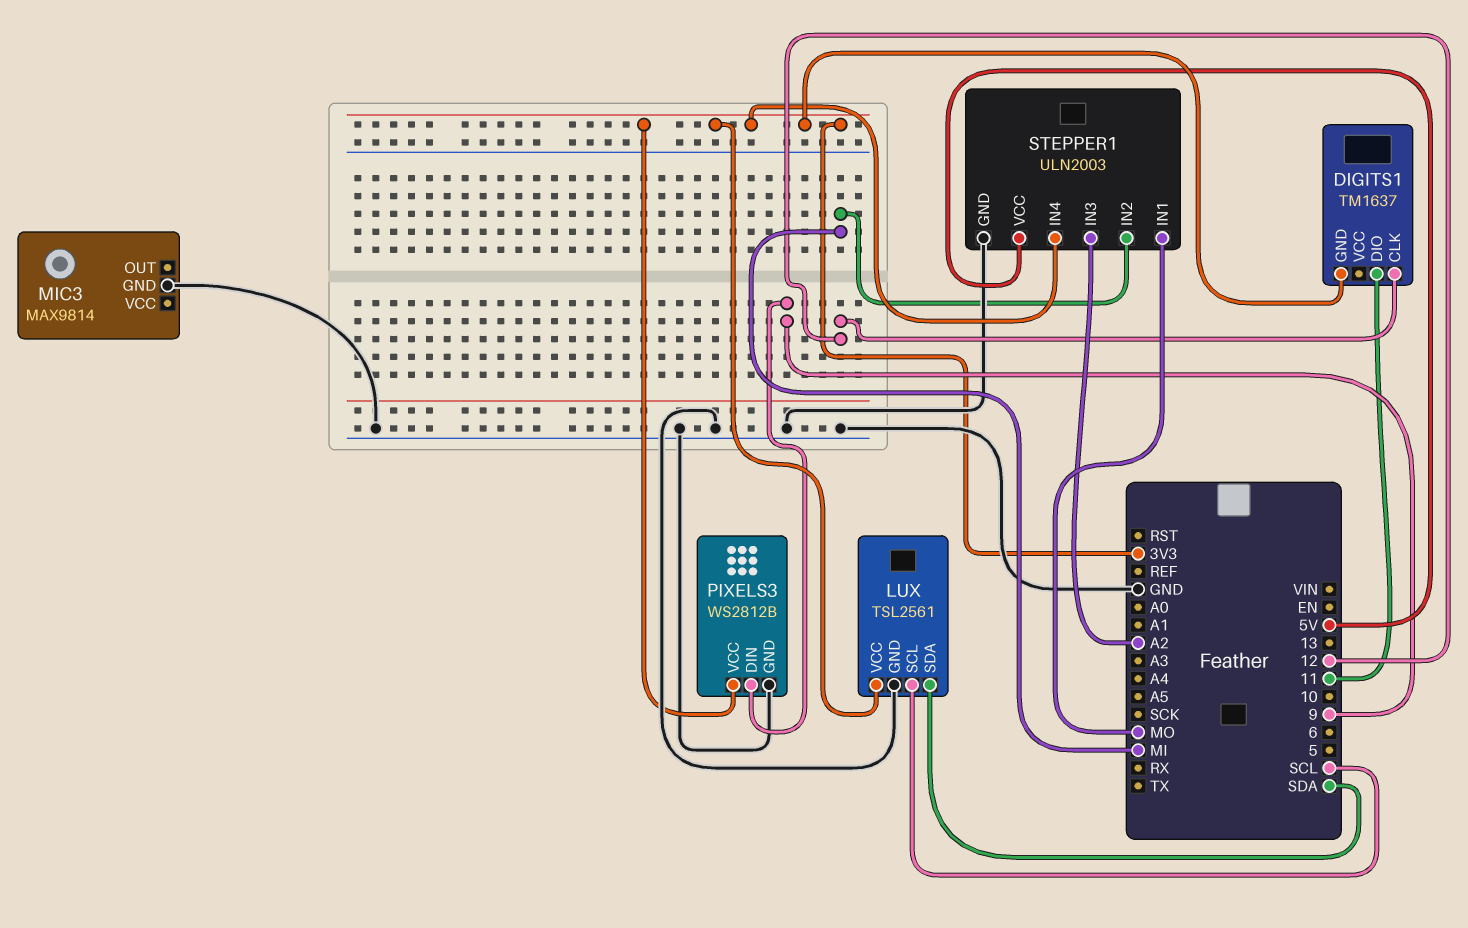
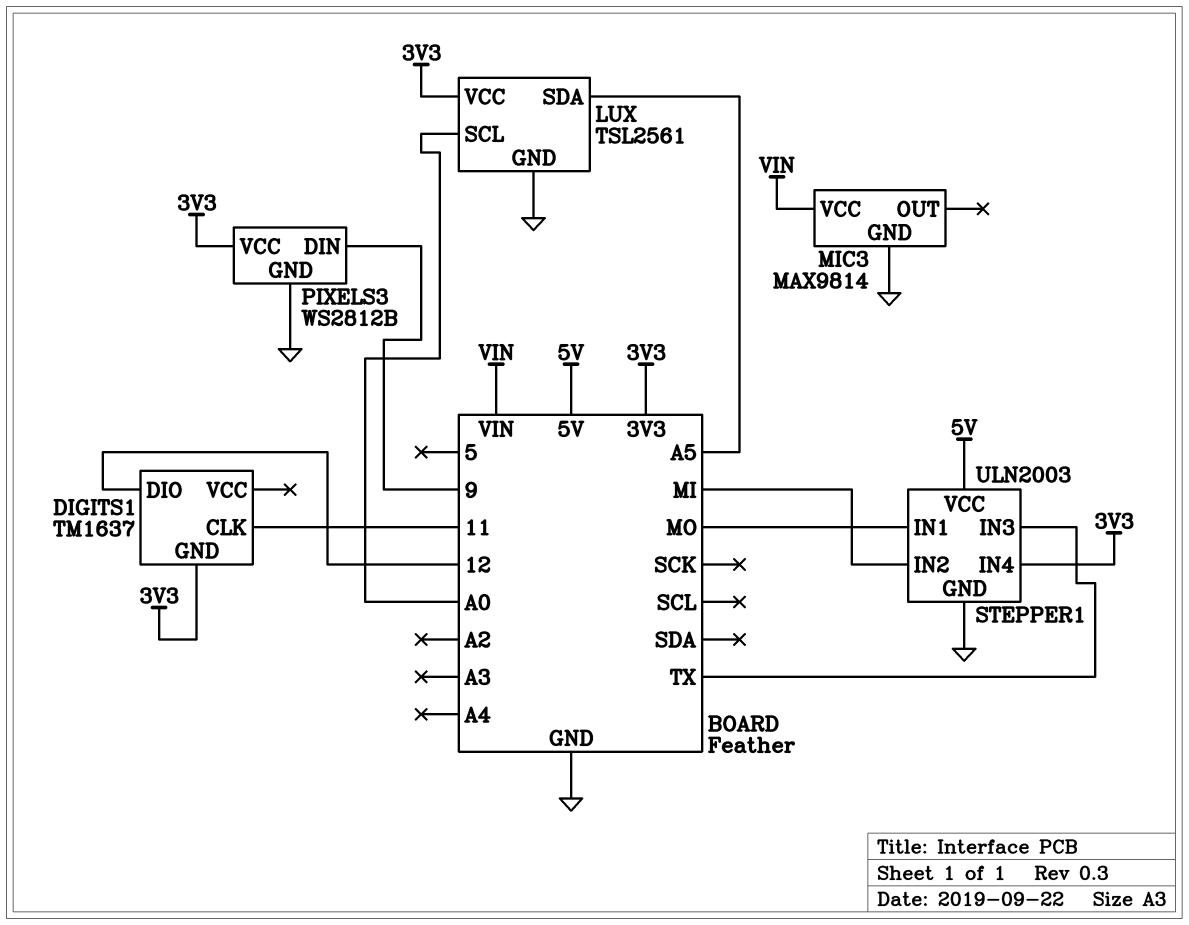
DIGITS1 pin CLK: 12 -> 11
DIGITS1 pin DIO: 11 -> 12
LUX pin SCL: SCL -> A0
LUX pin SDA: SDA -> A5
MIC3 pin VCC: none -> VIN
STEPPER1 pin IN3: A2 -> TX

